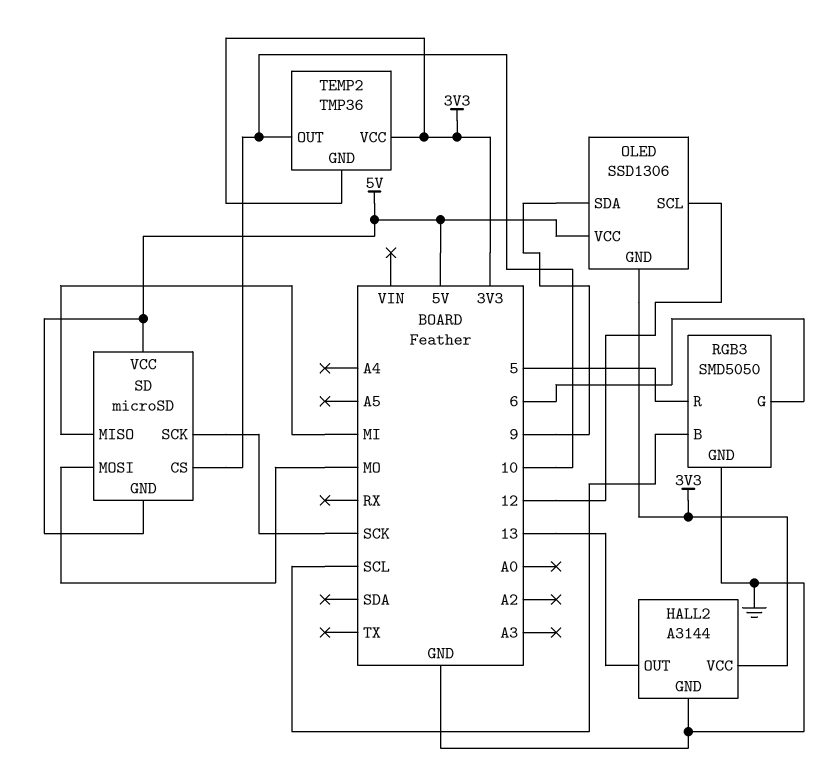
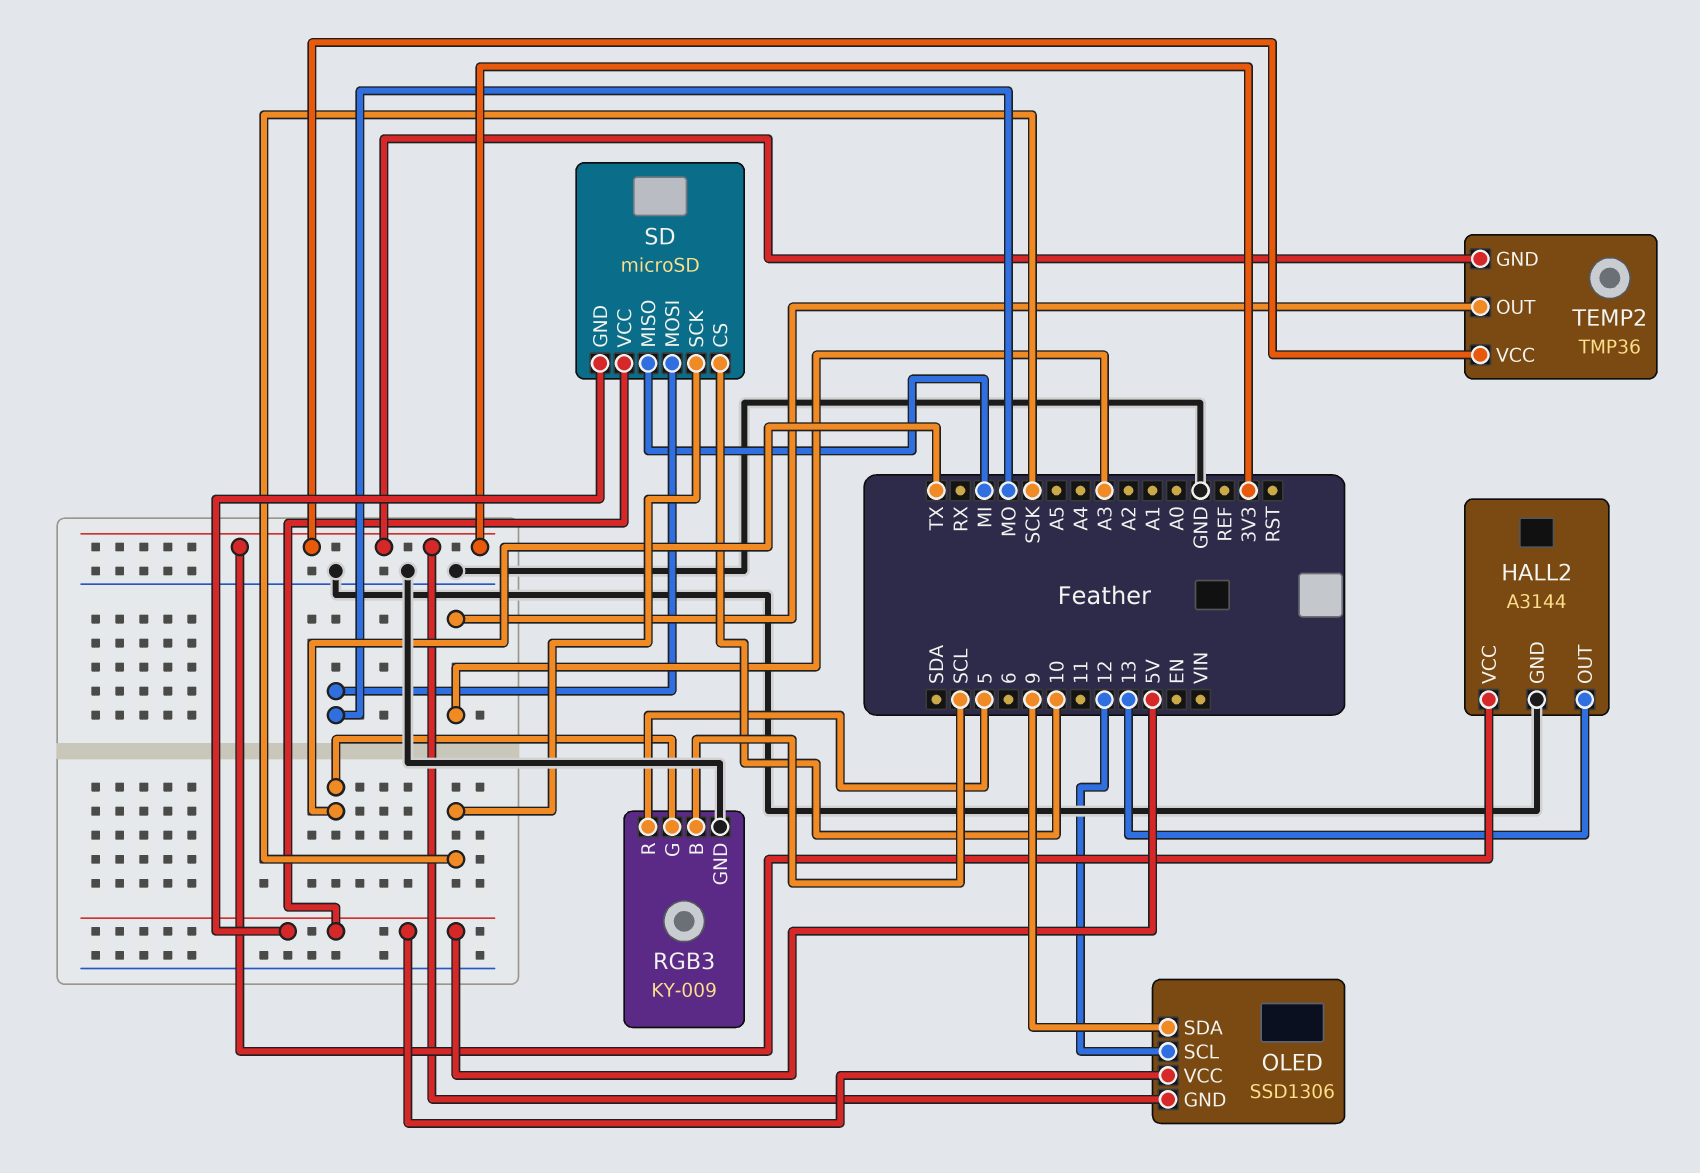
RGB3: SMD5050 -> KY-009
RGB3 pin G: 6 -> TX
TEMP2 pin OUT: 10 -> A3

